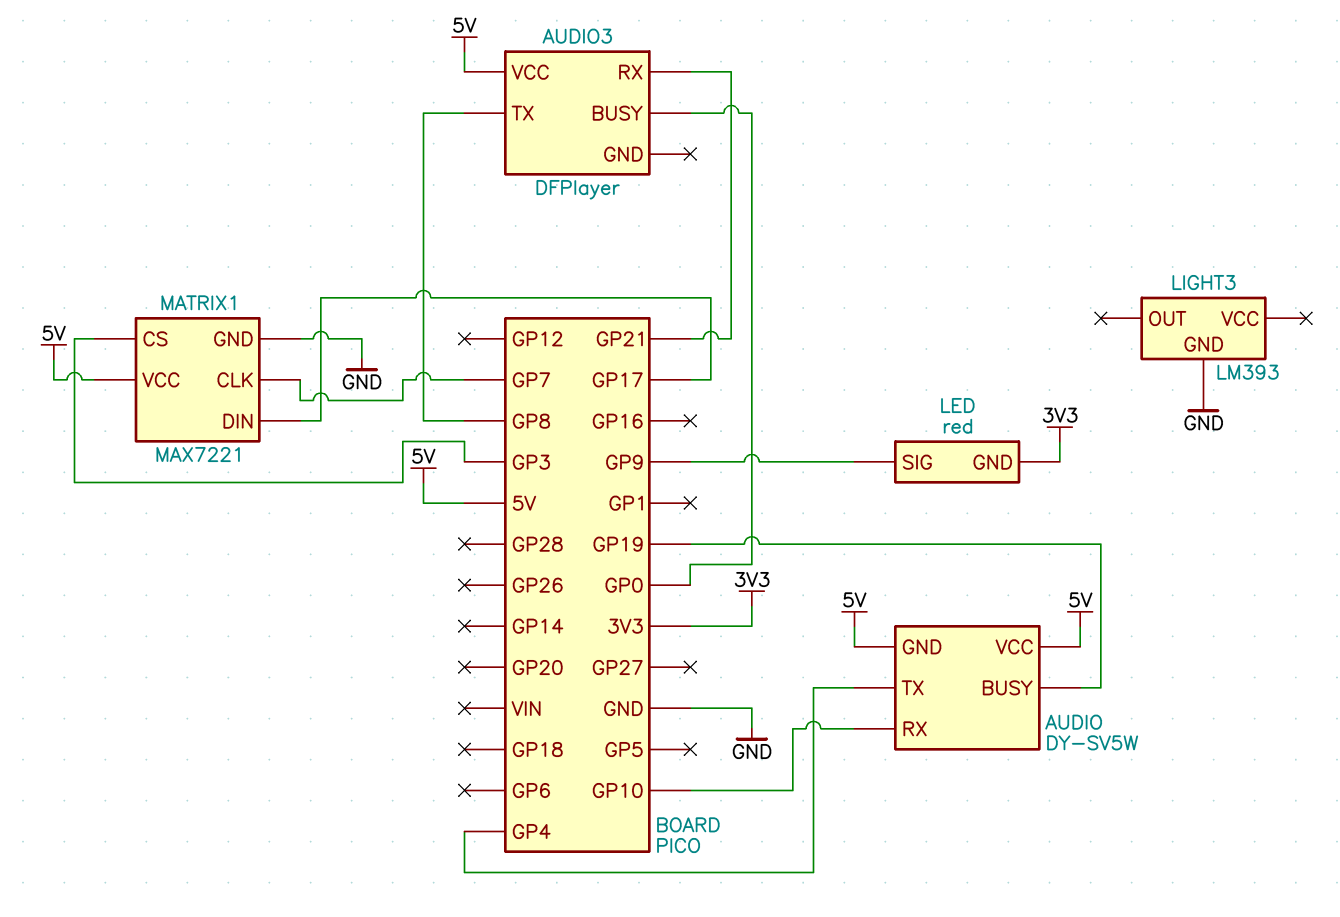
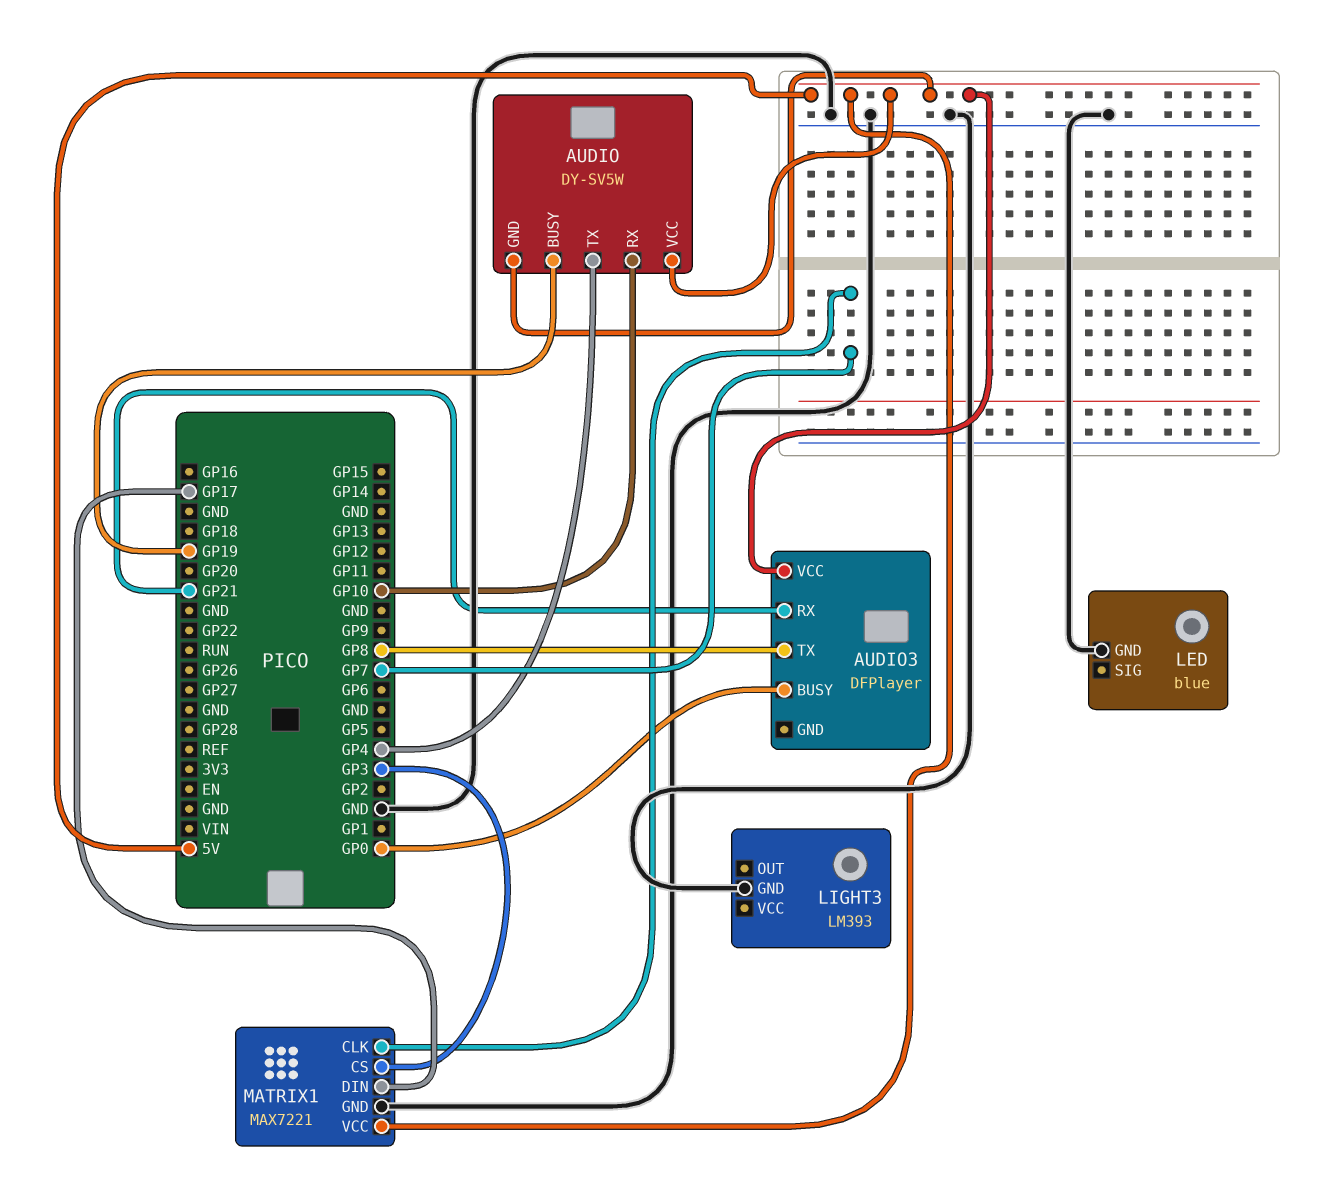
LED: red -> blue
LED pin GND: 3V3 -> GND
LED pin SIG: GP9 -> none

